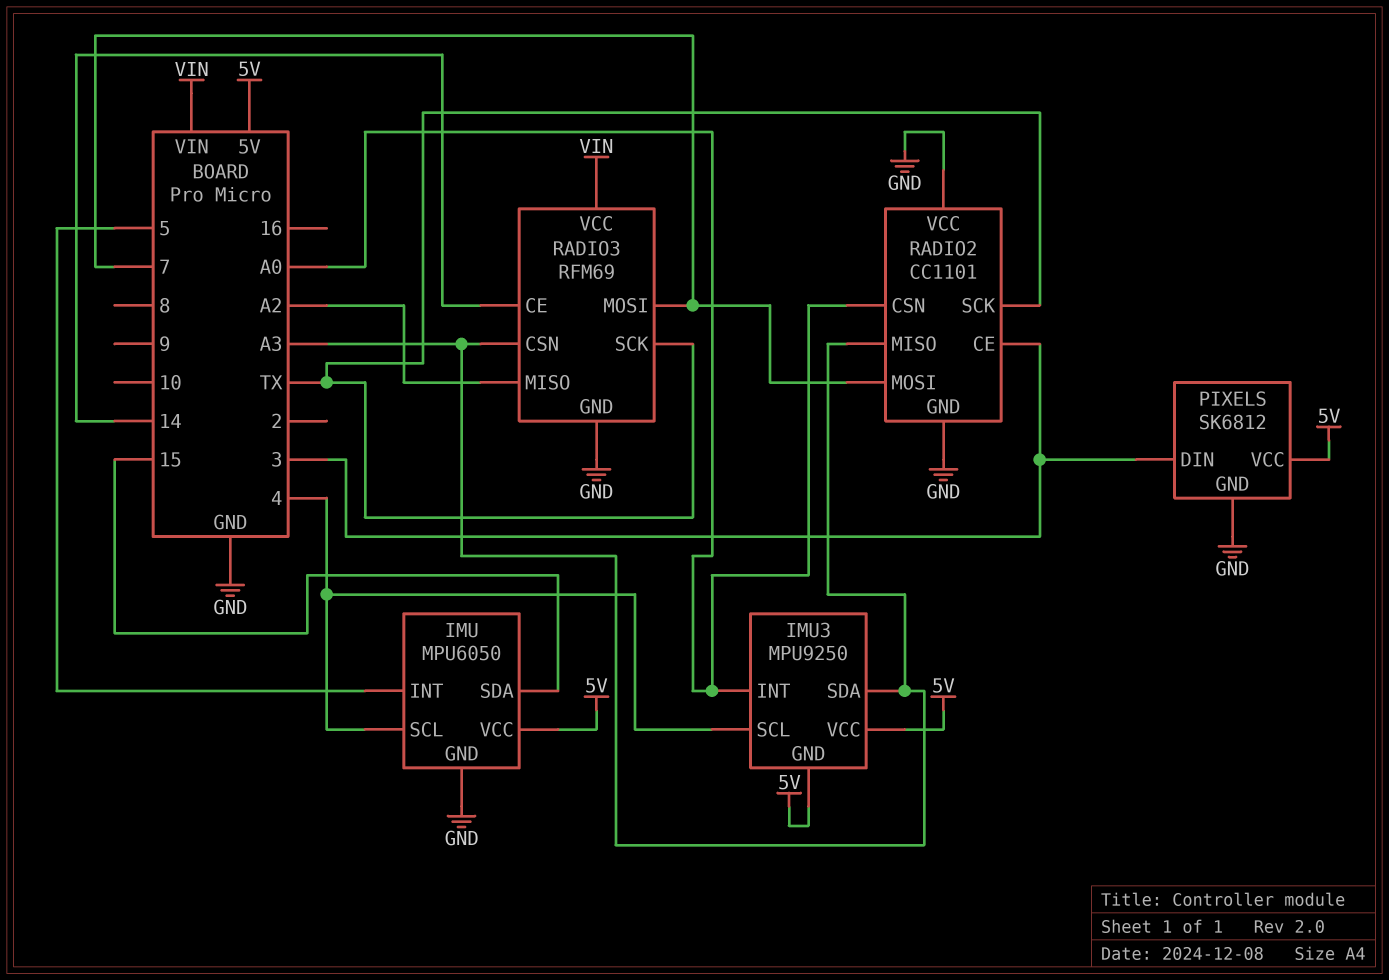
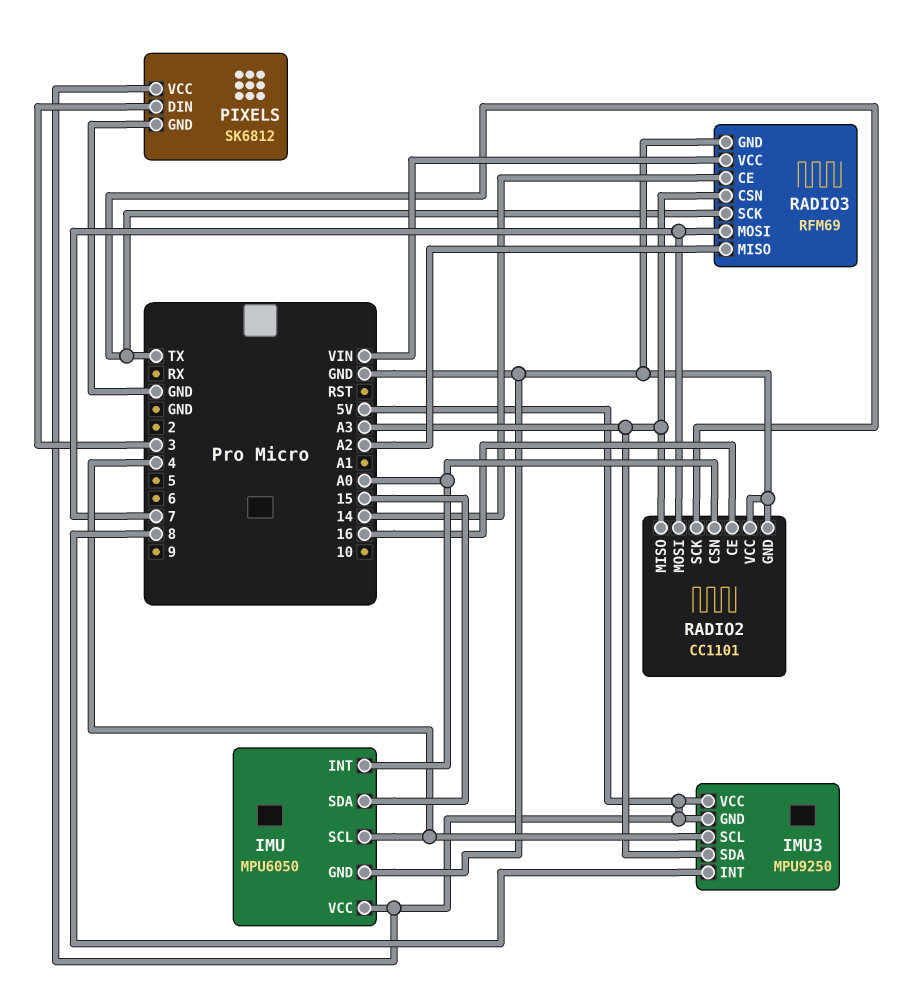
IMU pin INT: 5 -> A0
IMU3 pin INT: A0 -> 8
RADIO2 pin CE: 3 -> 16

